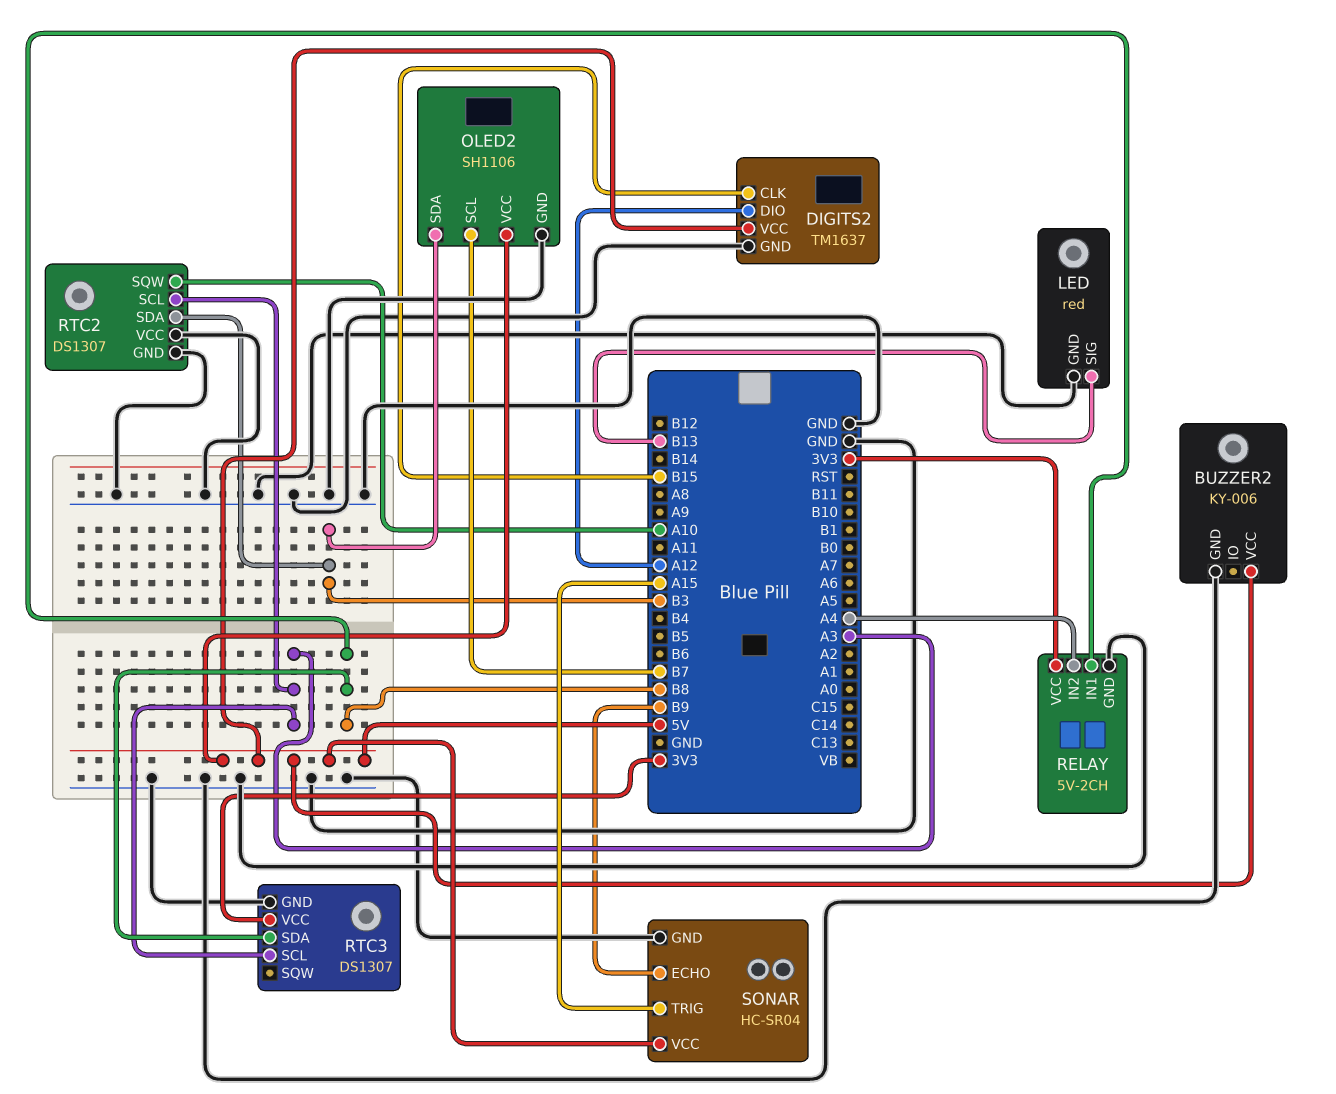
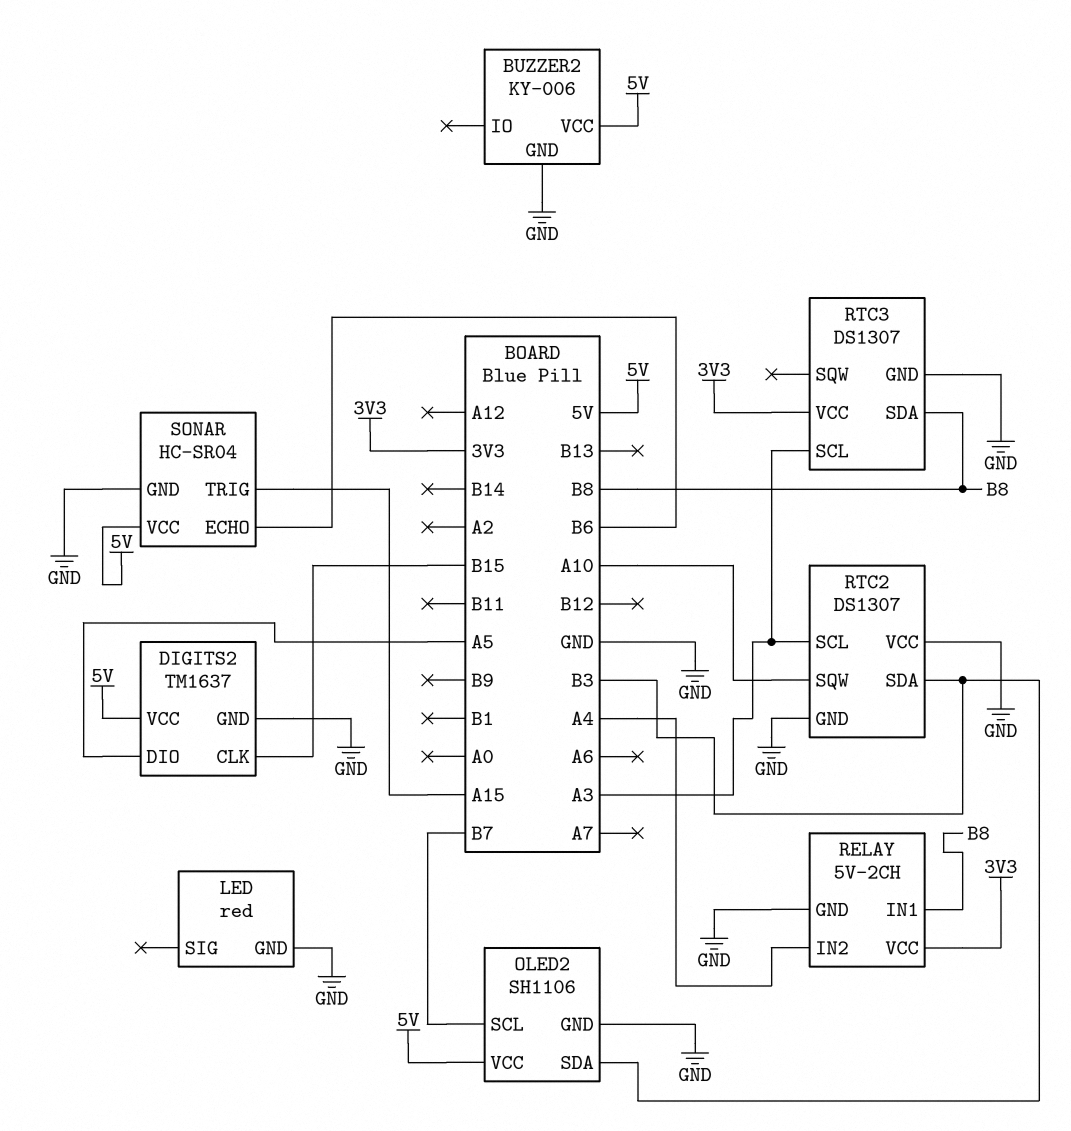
DIGITS2 pin DIO: A12 -> A5
LED pin SIG: B13 -> none
SONAR pin ECHO: B9 -> B6

